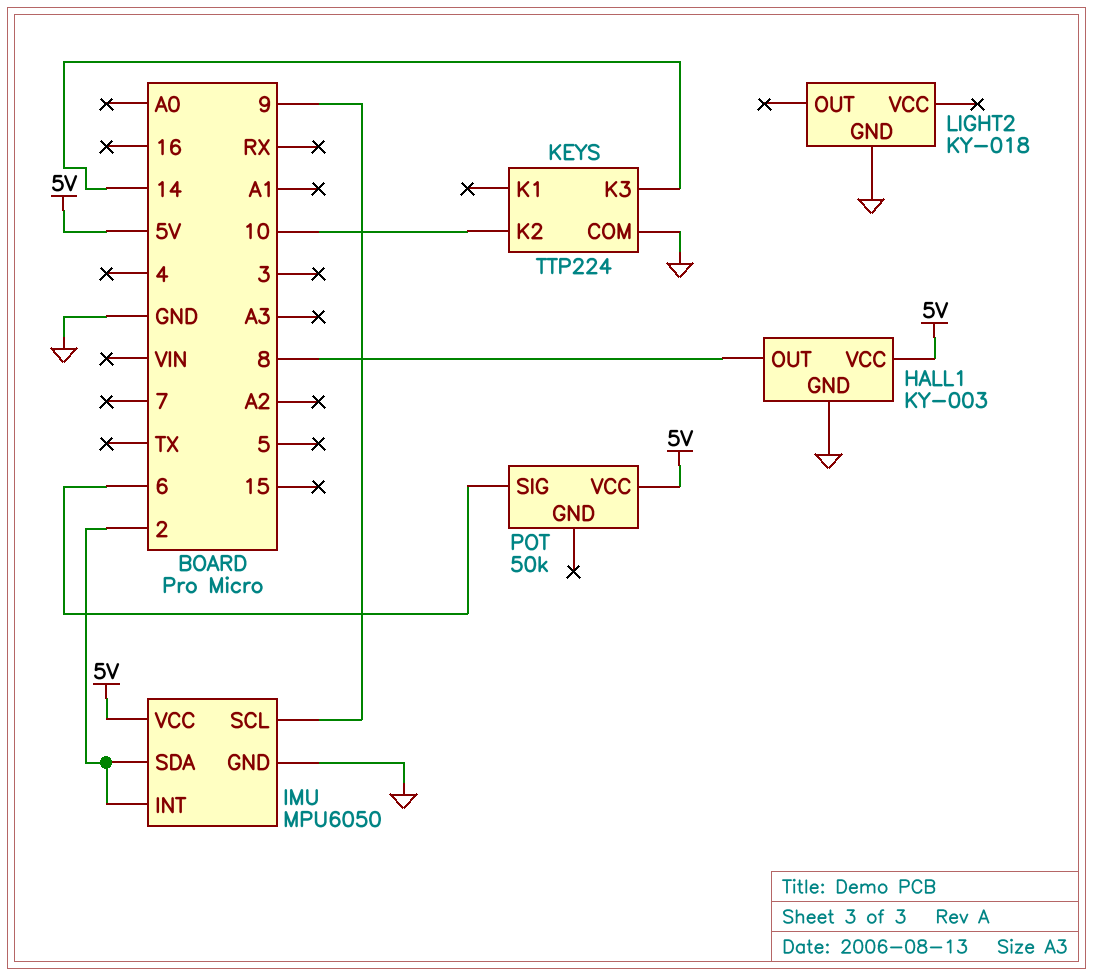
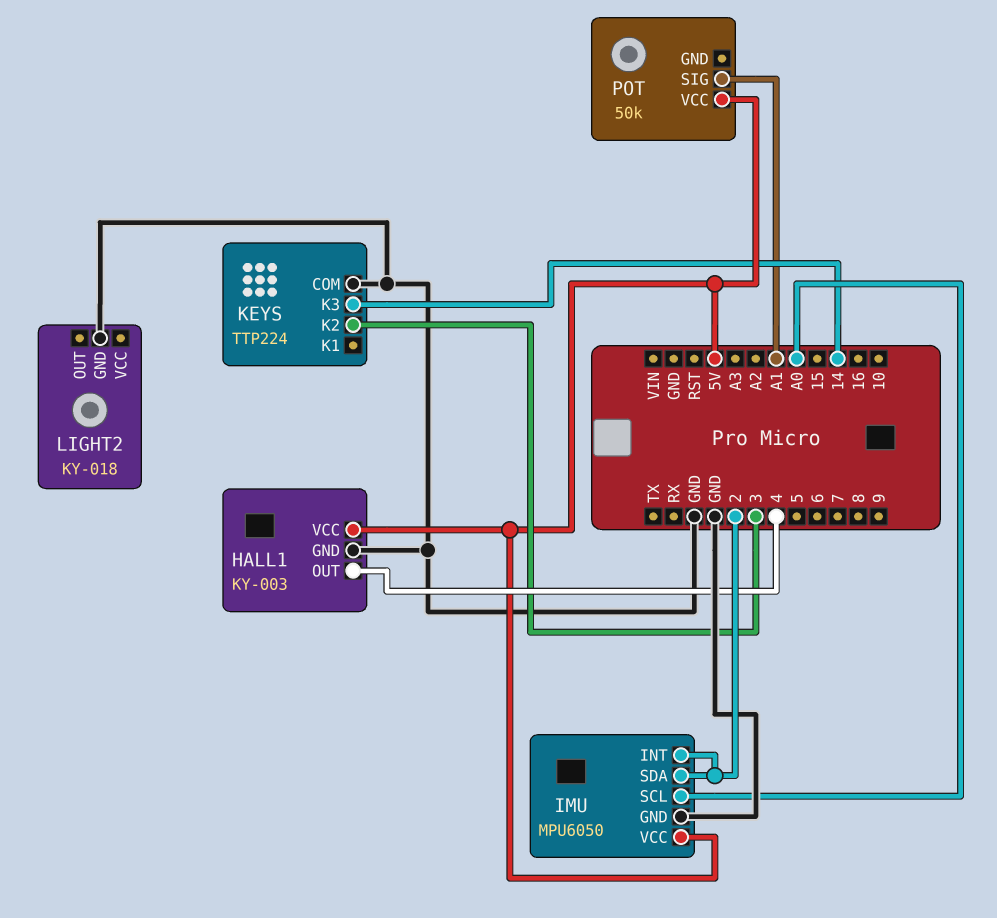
HALL1 pin OUT: 8 -> 4
IMU pin SCL: 9 -> A0
KEYS pin K2: 10 -> 3
POT pin SIG: 6 -> A1

